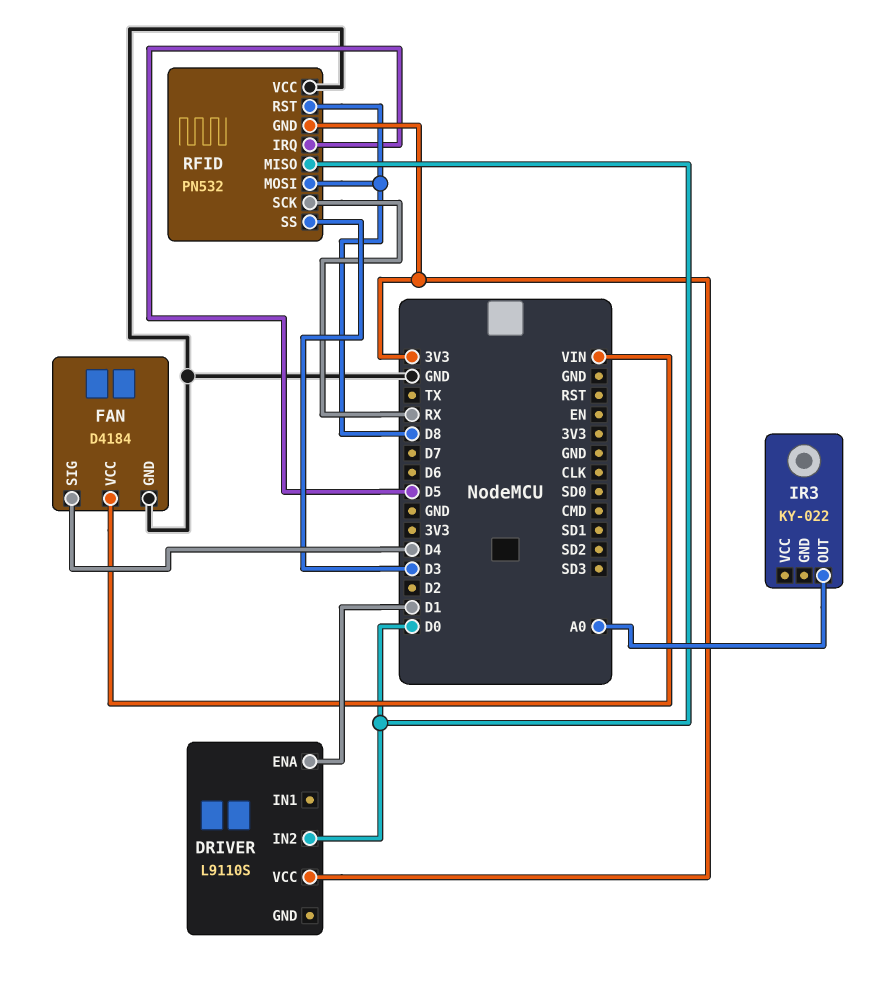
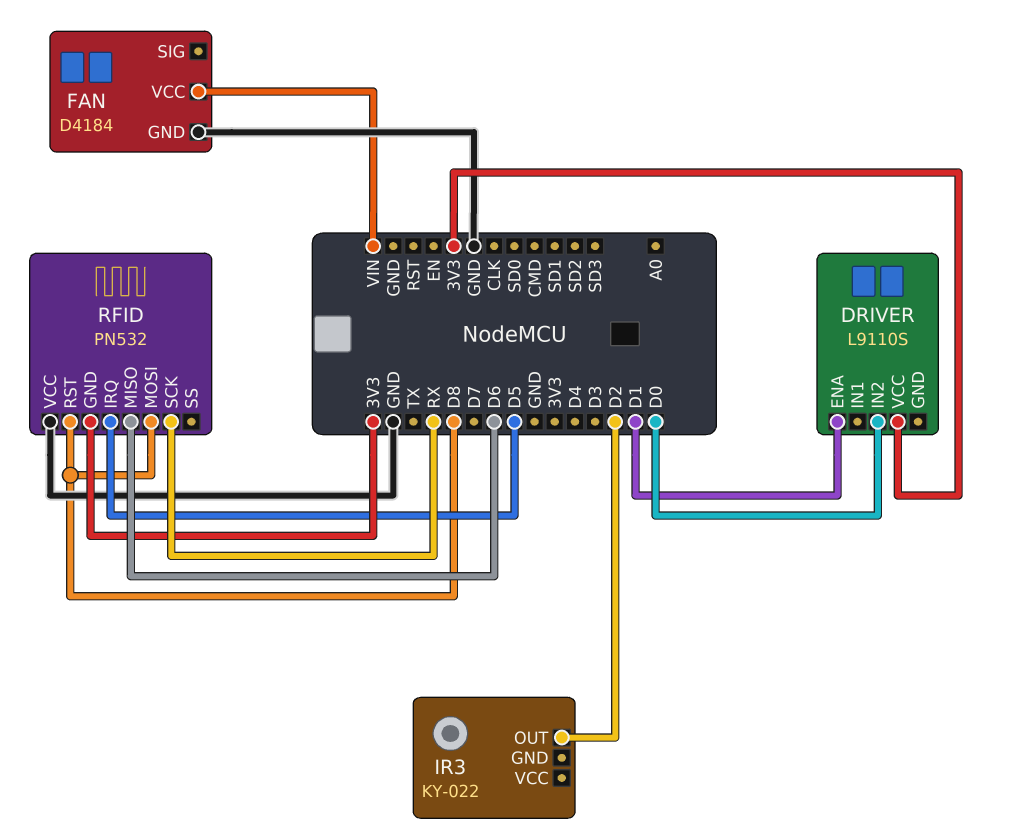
FAN pin SIG: D4 -> none
IR3 pin OUT: A0 -> D2
RFID pin MISO: D0 -> D6
RFID pin SS: D3 -> none

